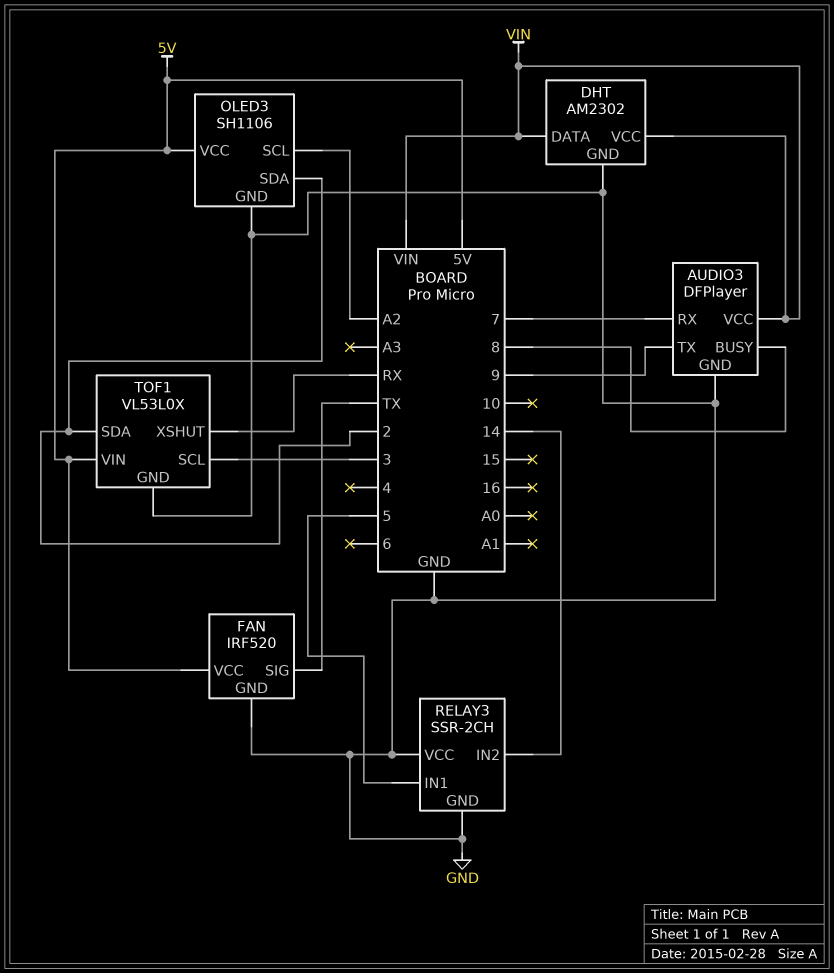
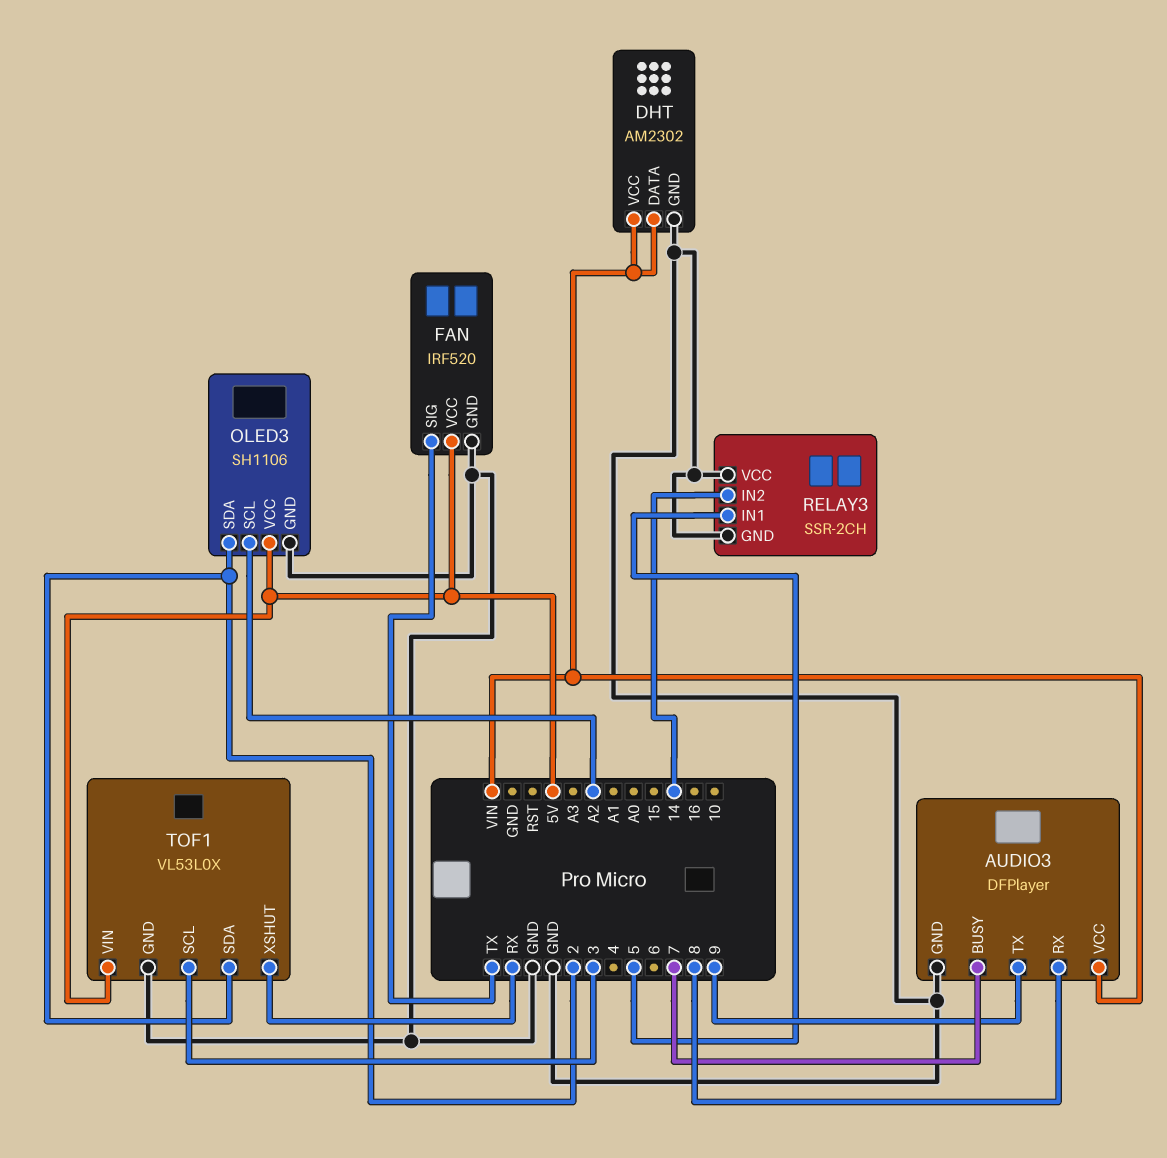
AUDIO3 pin BUSY: 8 -> 7
AUDIO3 pin RX: 7 -> 8

